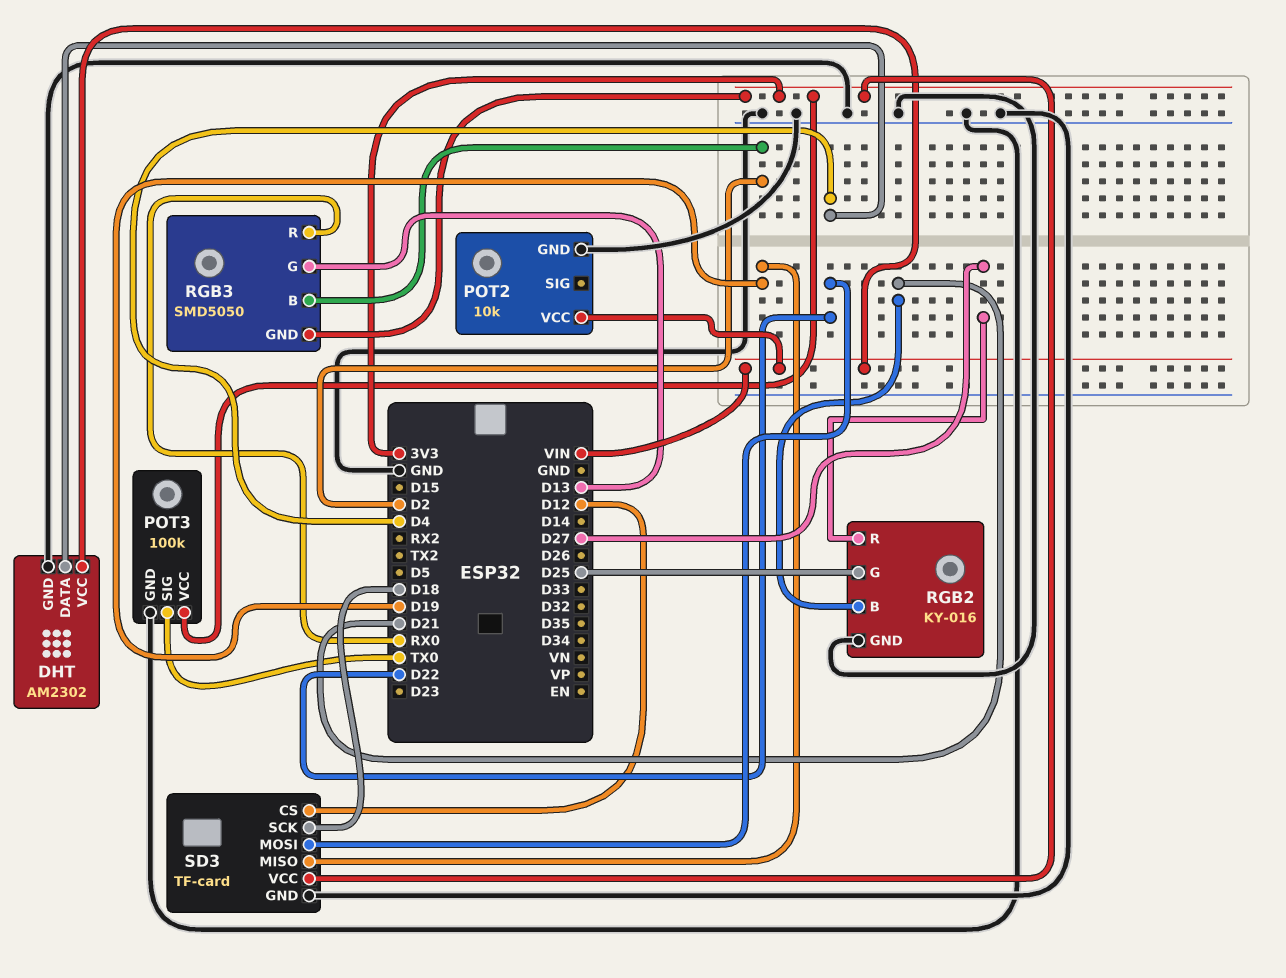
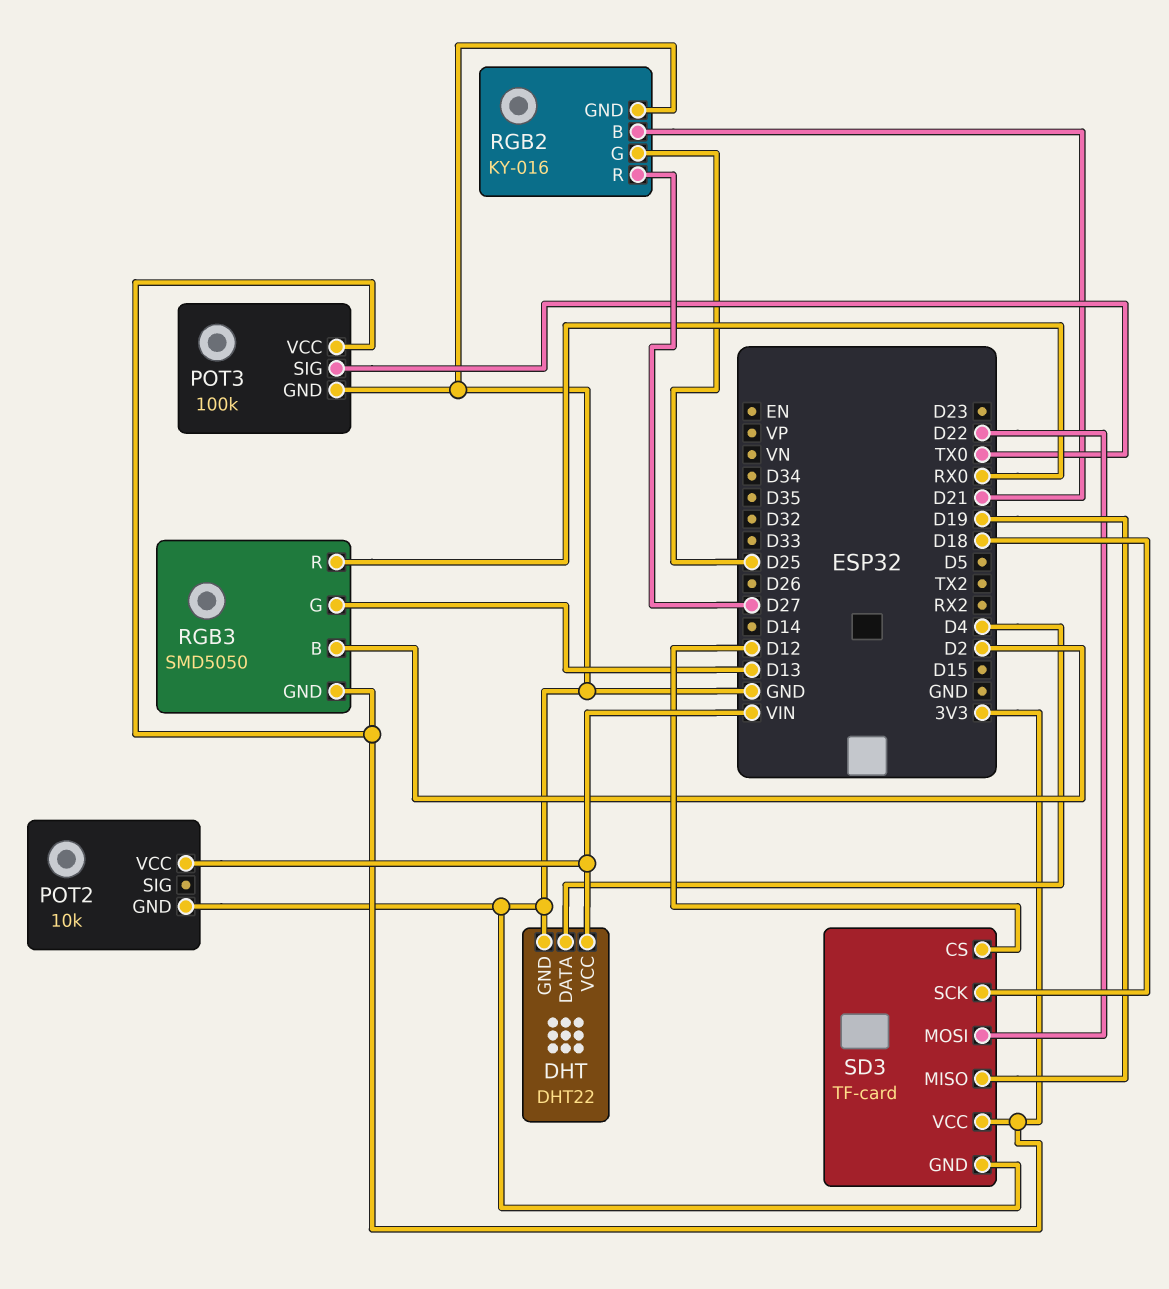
DHT: AM2302 -> DHT22

